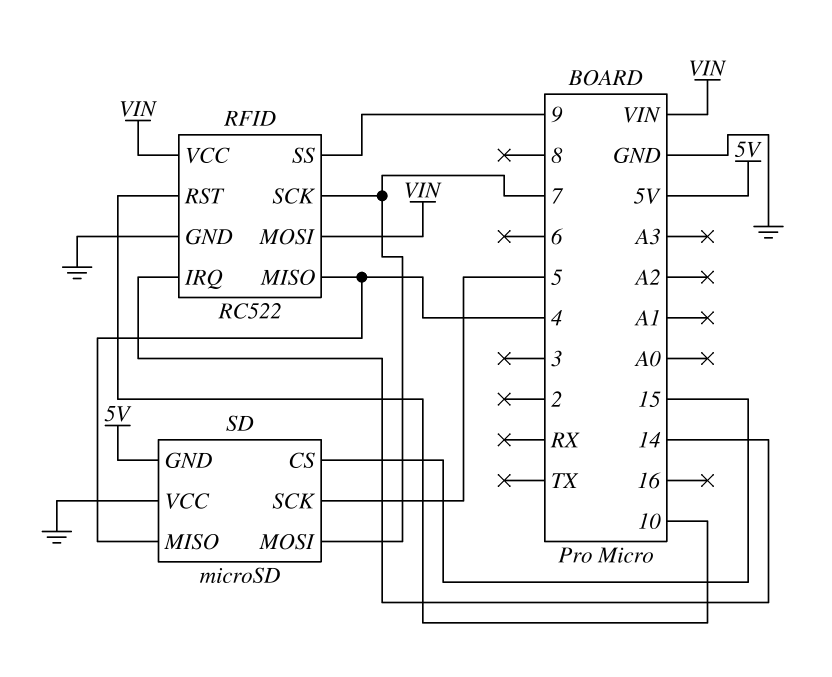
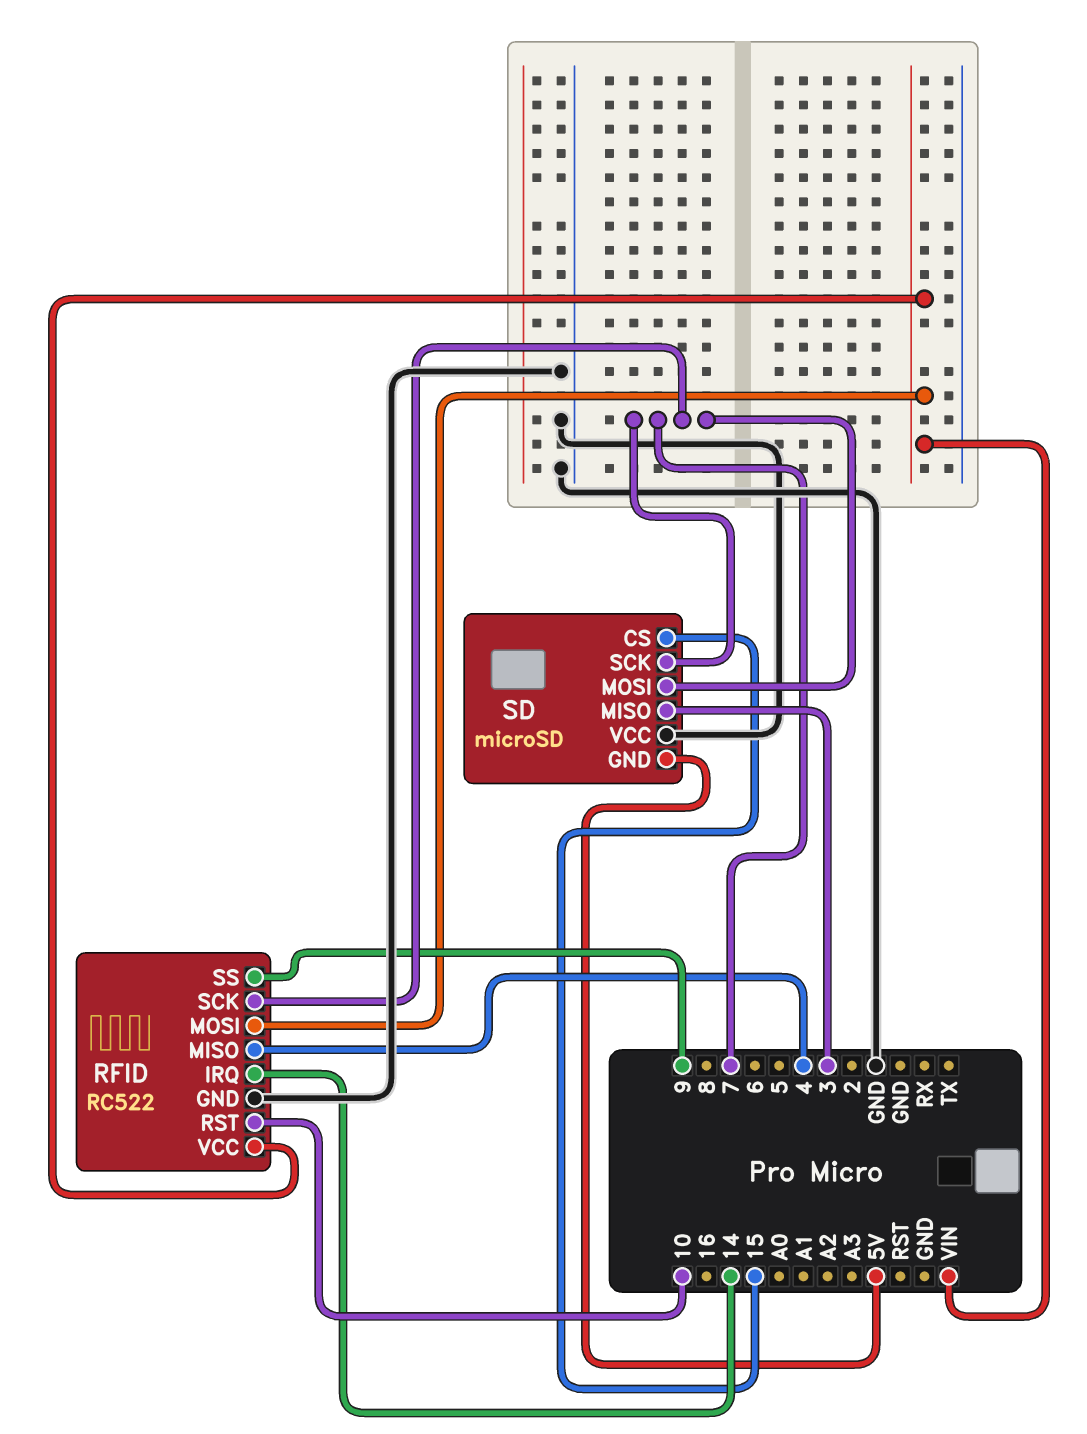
SD pin MISO: 4 -> 3
SD pin SCK: 5 -> 7

